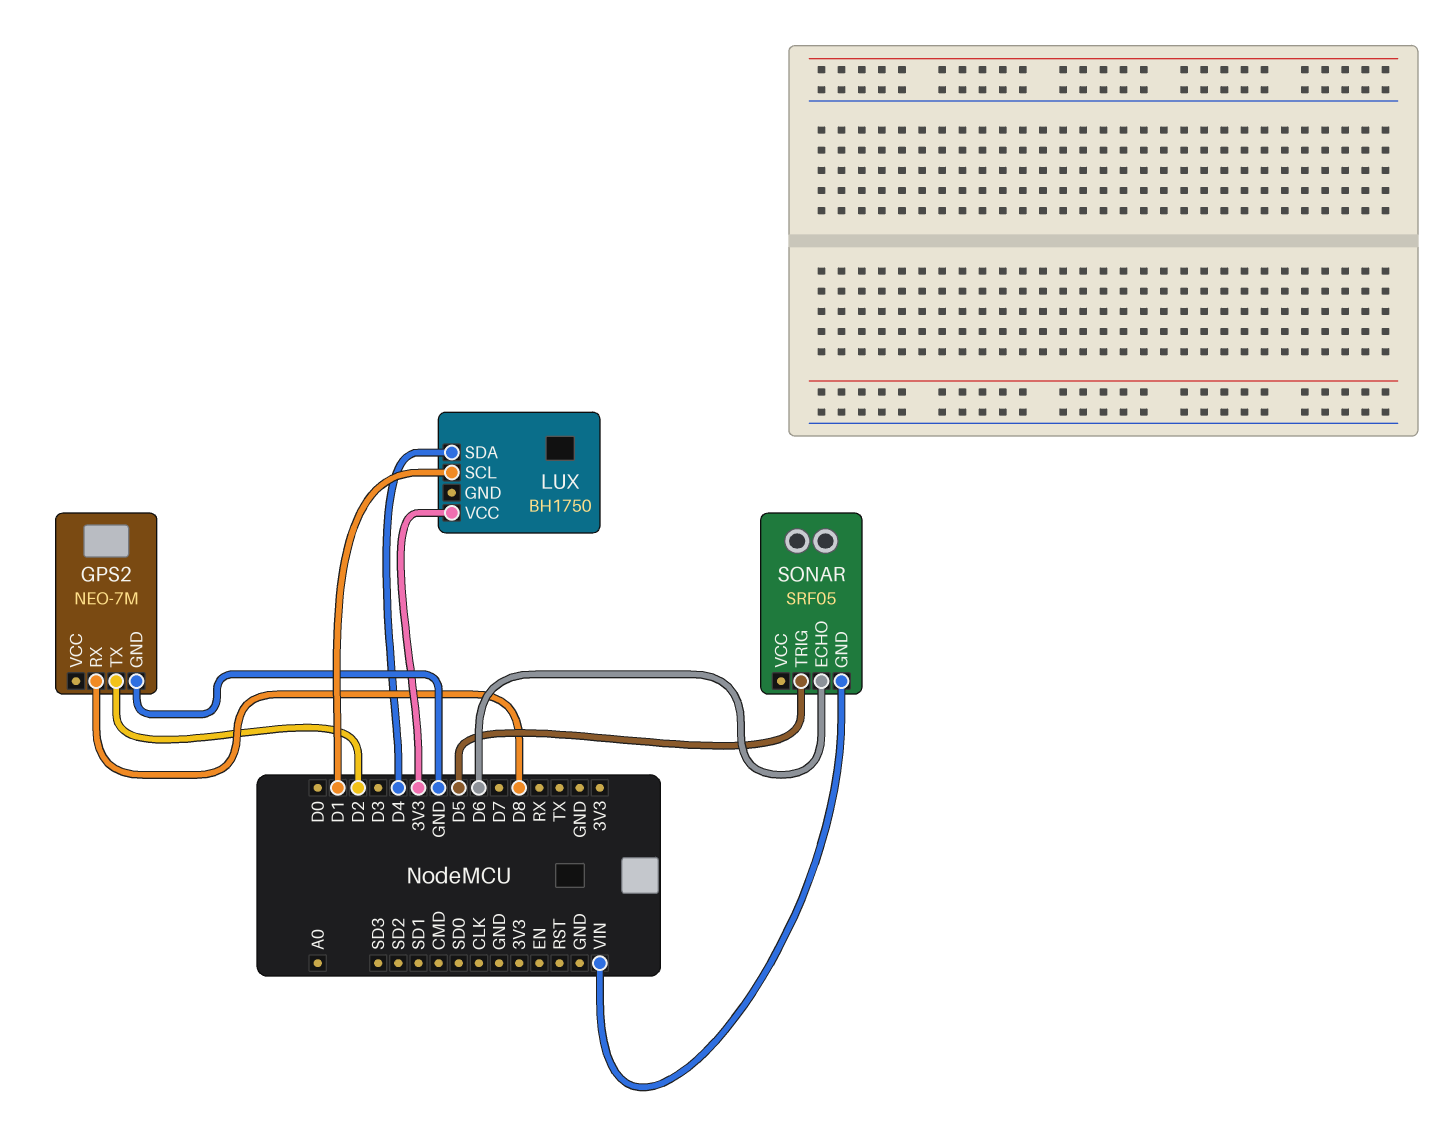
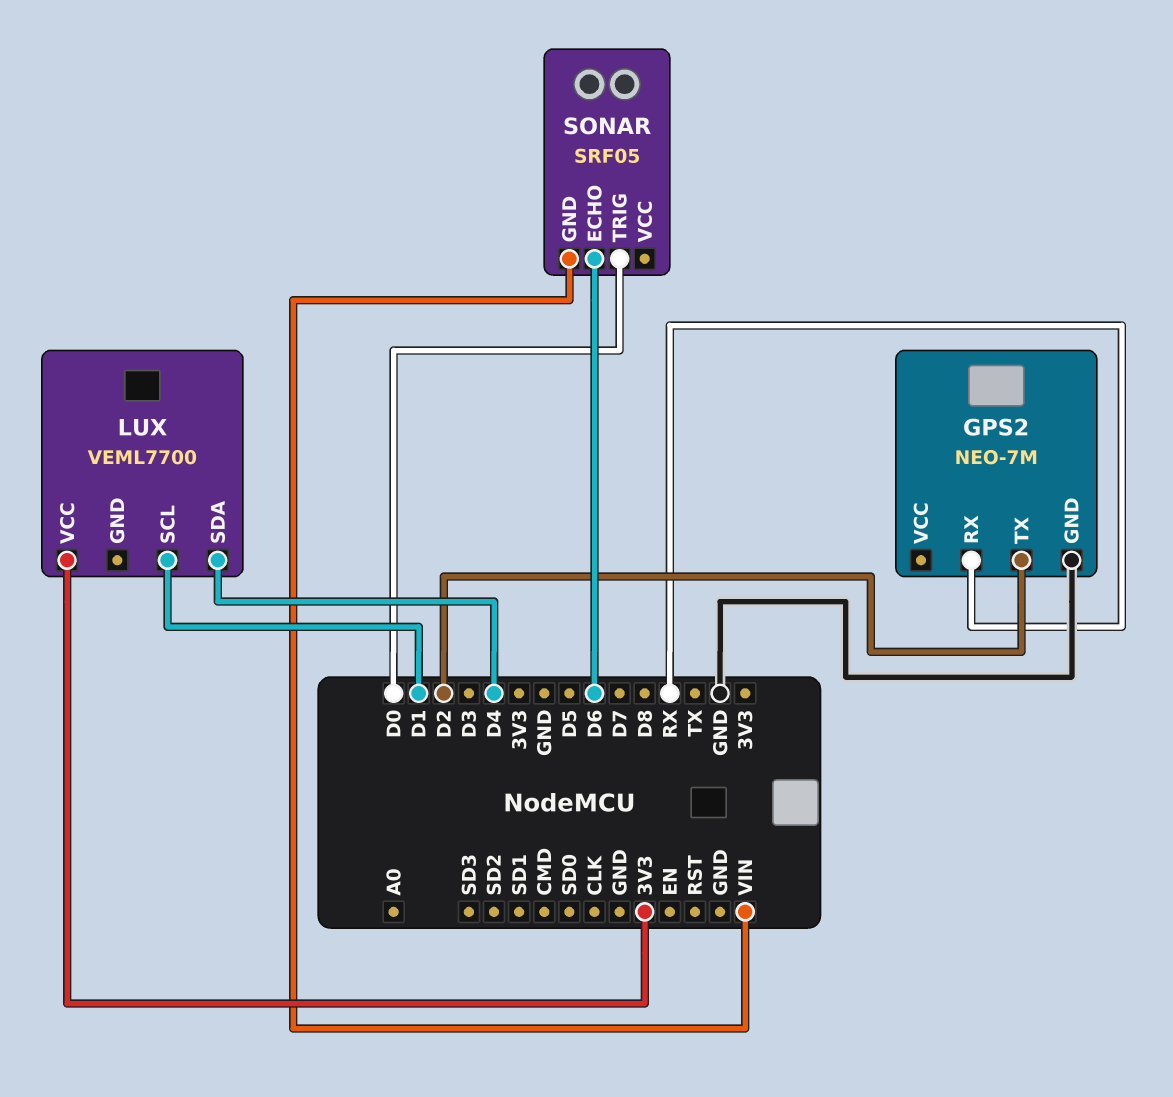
GPS2 pin RX: D8 -> RX
LUX: BH1750 -> VEML7700
SONAR pin TRIG: D5 -> D0

